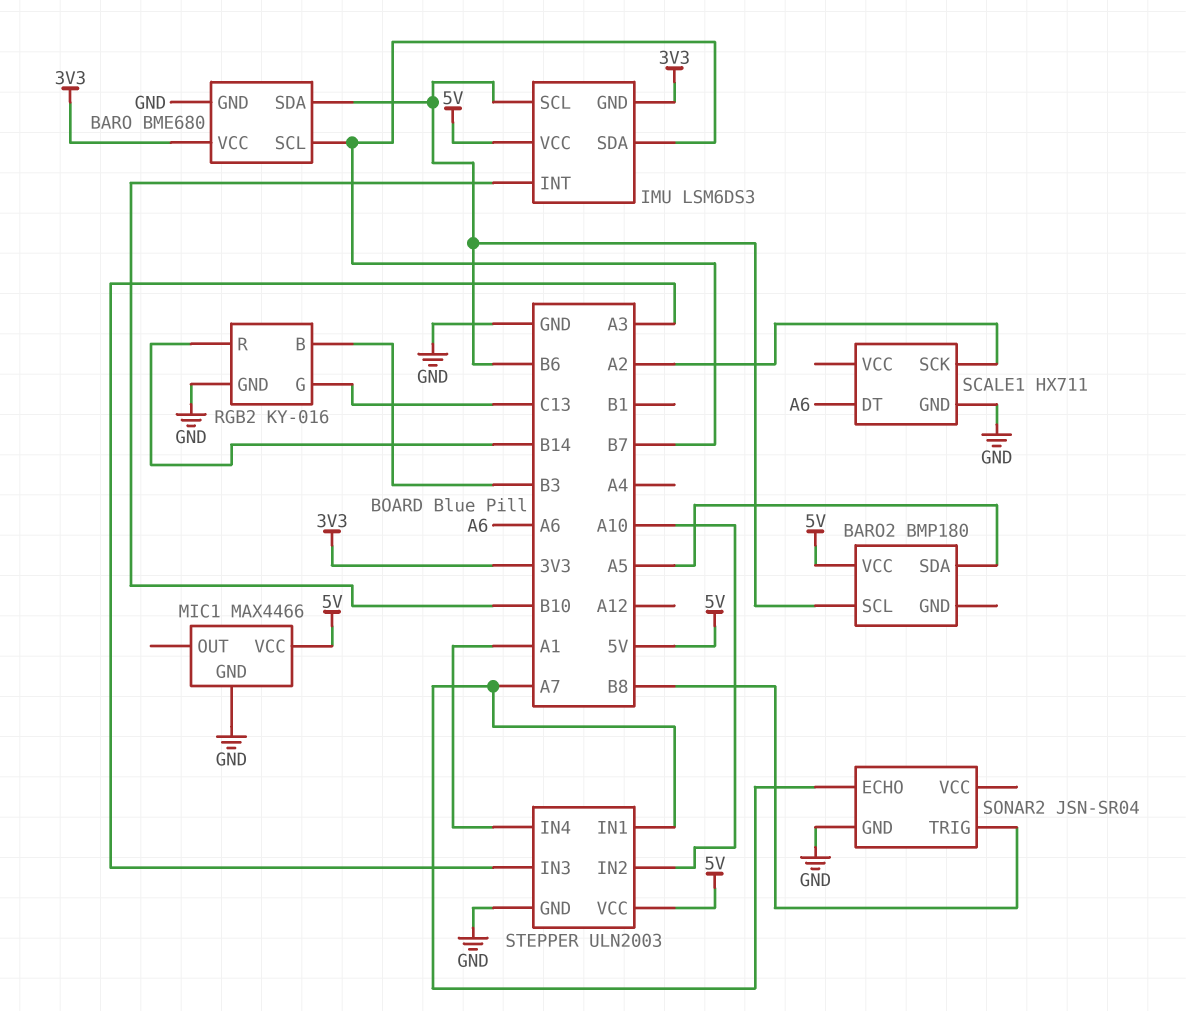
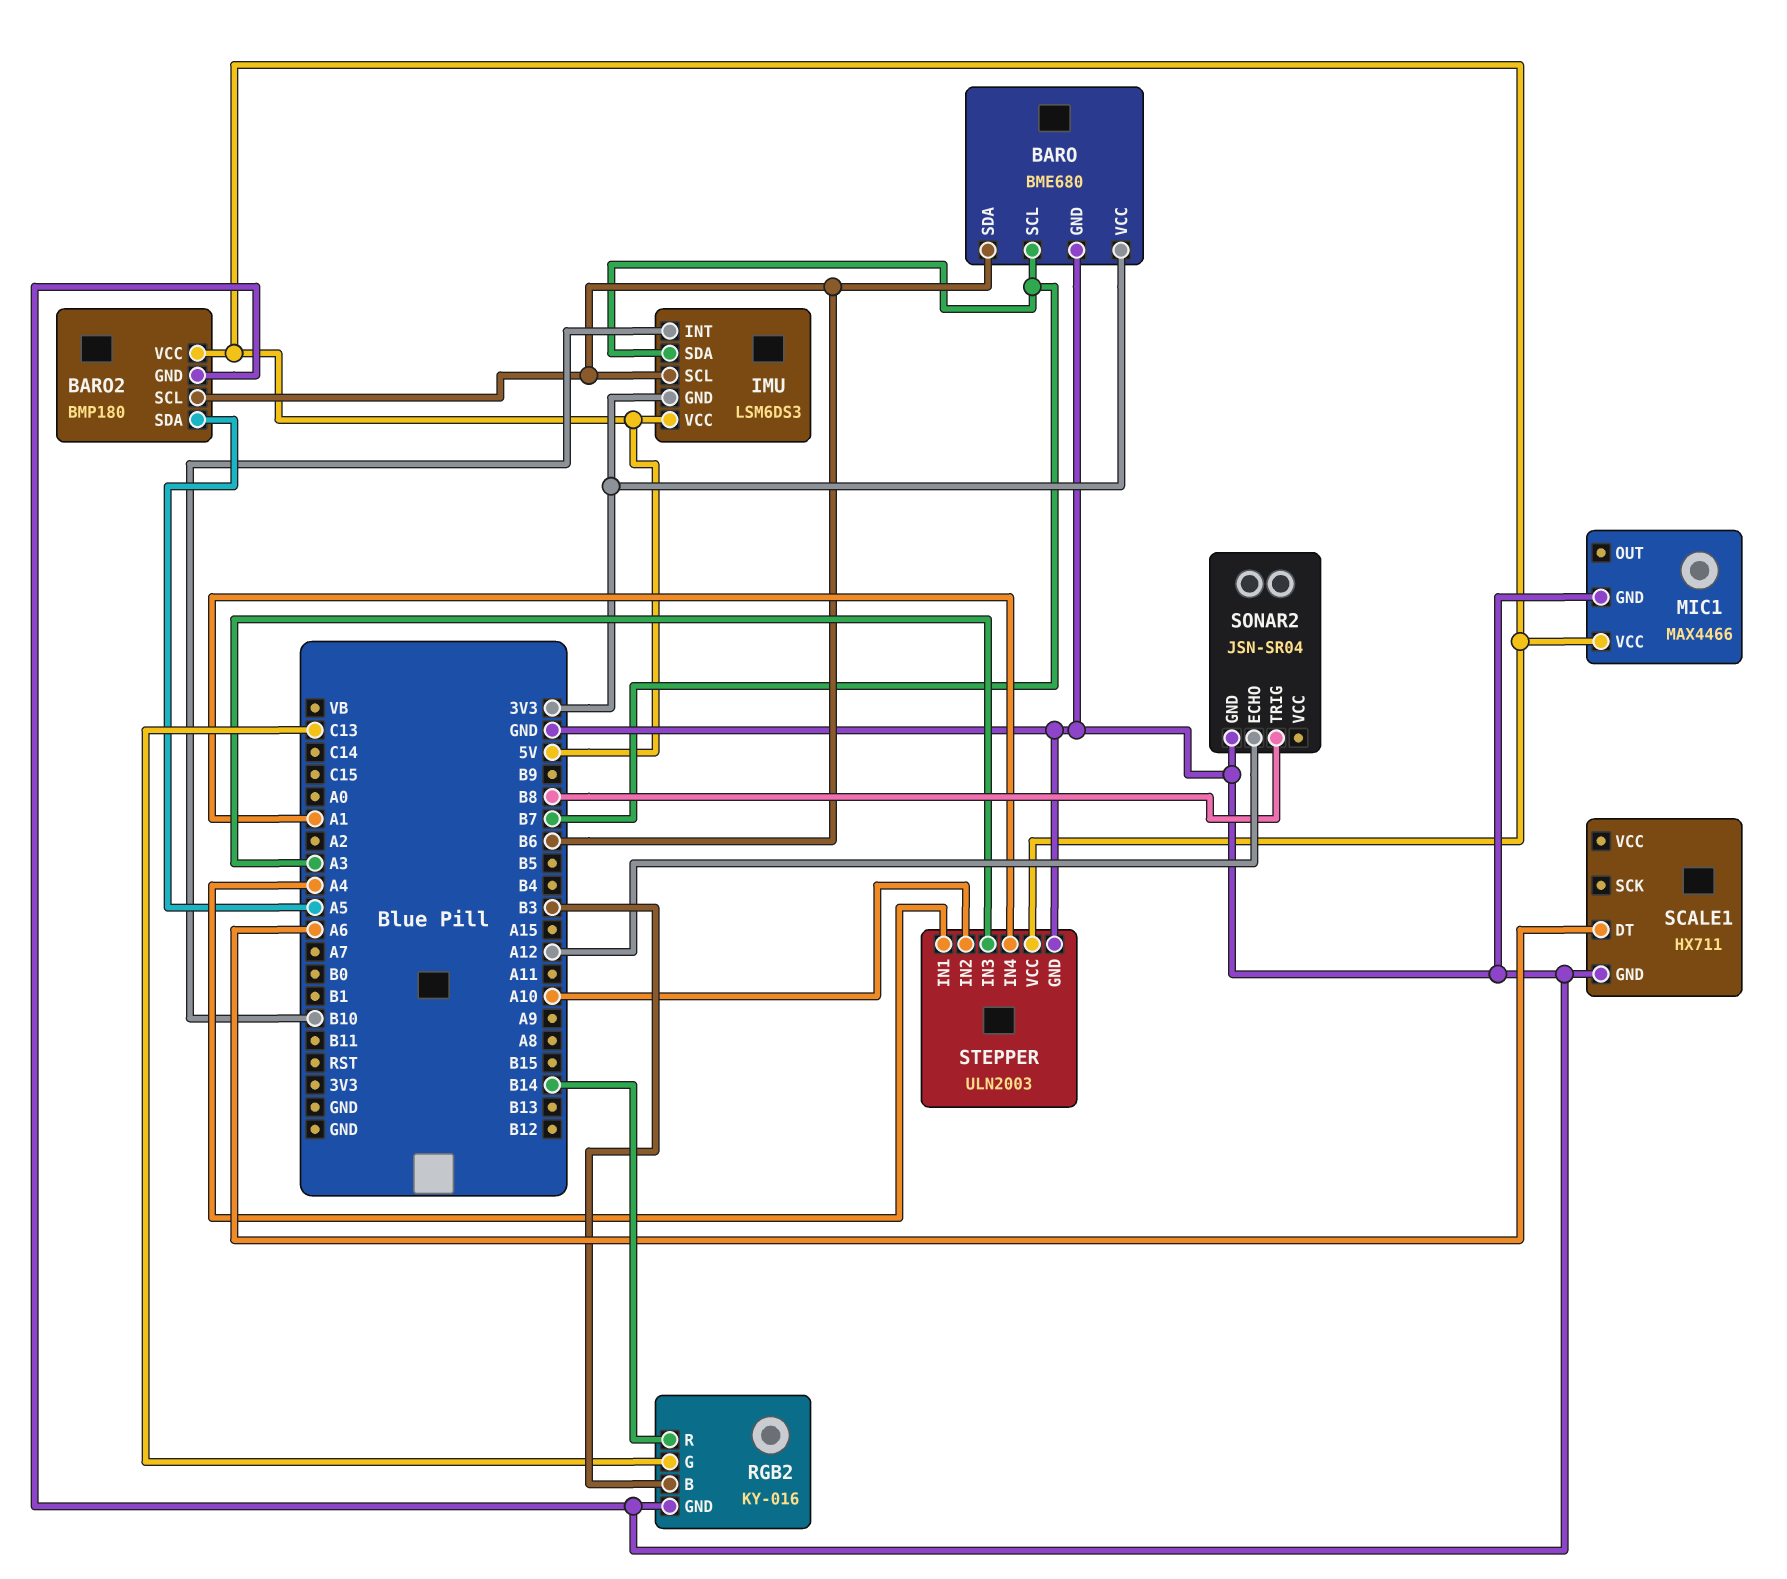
BARO2 pin GND: none -> GND
SCALE1 pin SCK: A2 -> none
SONAR2 pin ECHO: A7 -> A12
STEPPER pin IN1: A7 -> A4

